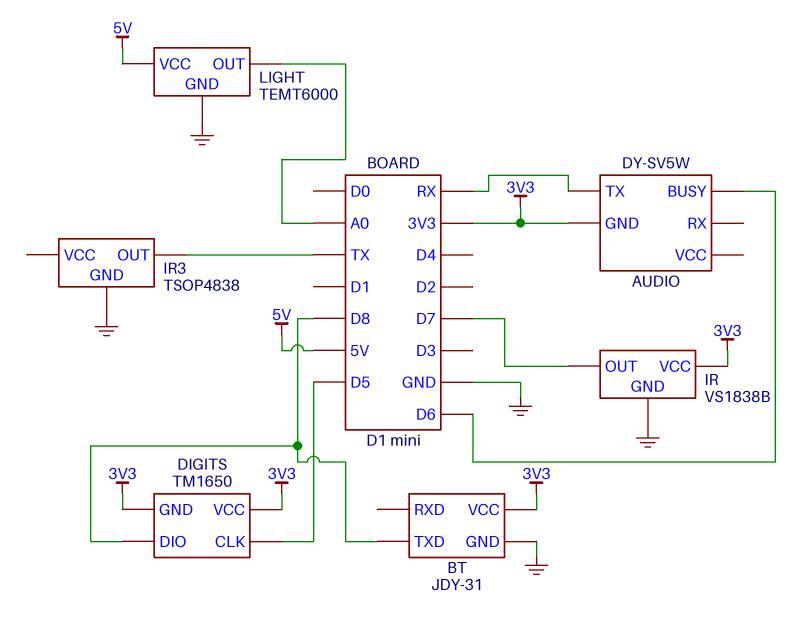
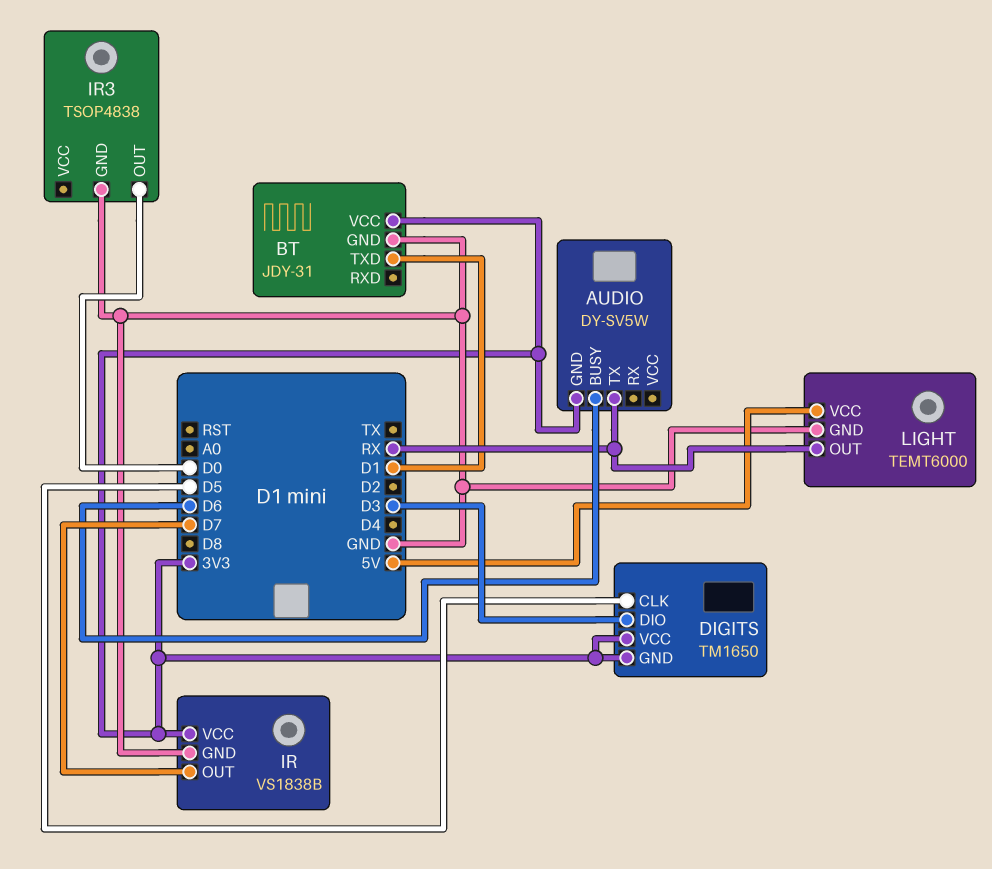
BT pin TXD: D8 -> D1
DIGITS pin DIO: D8 -> D3
IR3 pin OUT: TX -> D0
LIGHT pin OUT: A0 -> RX

